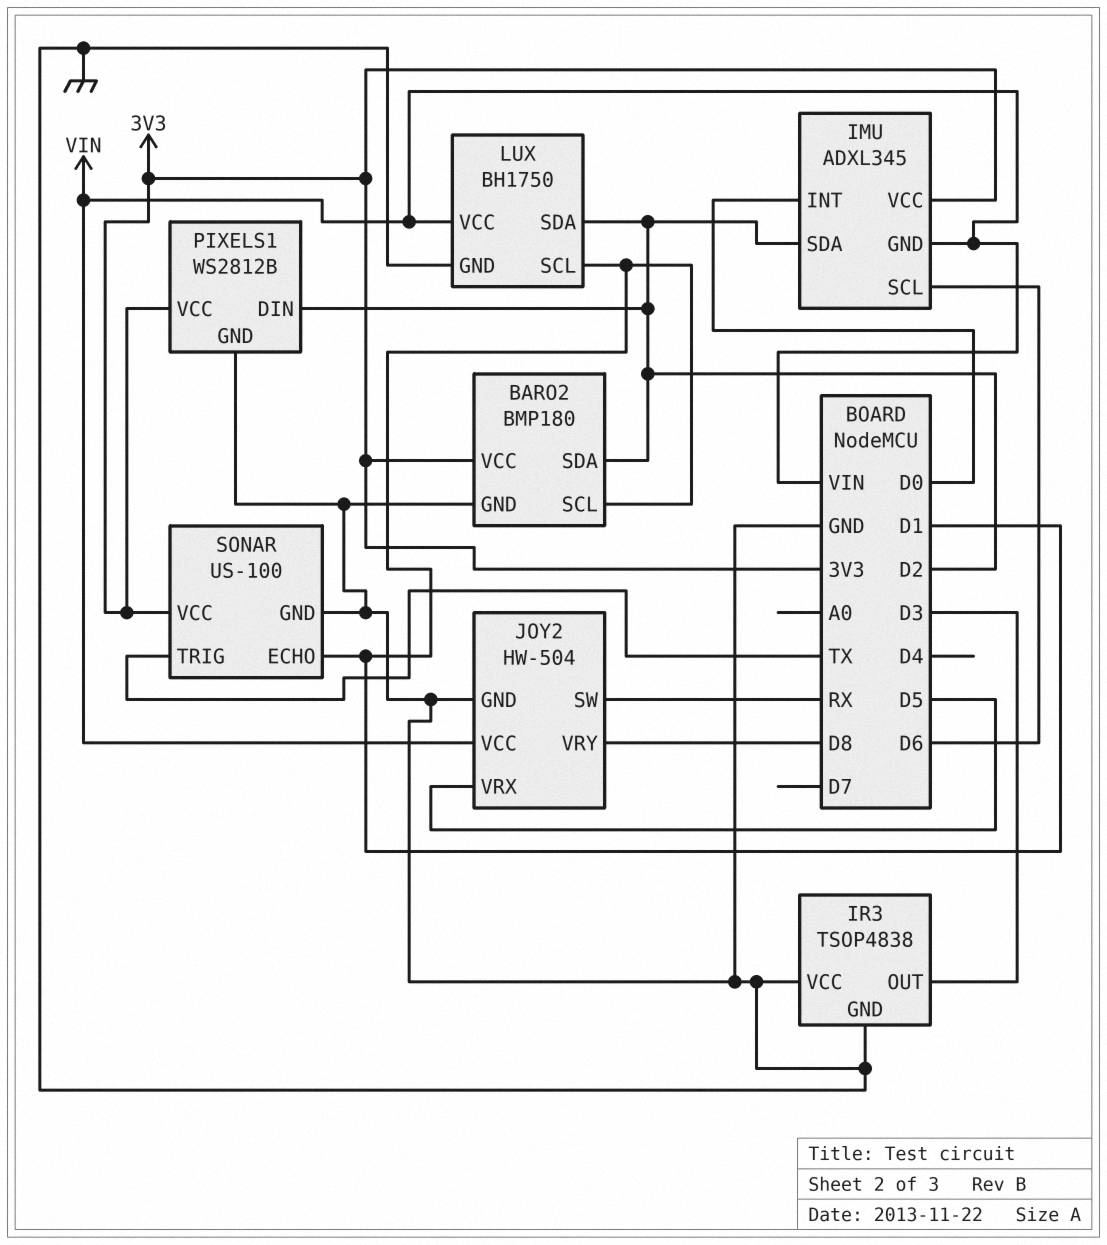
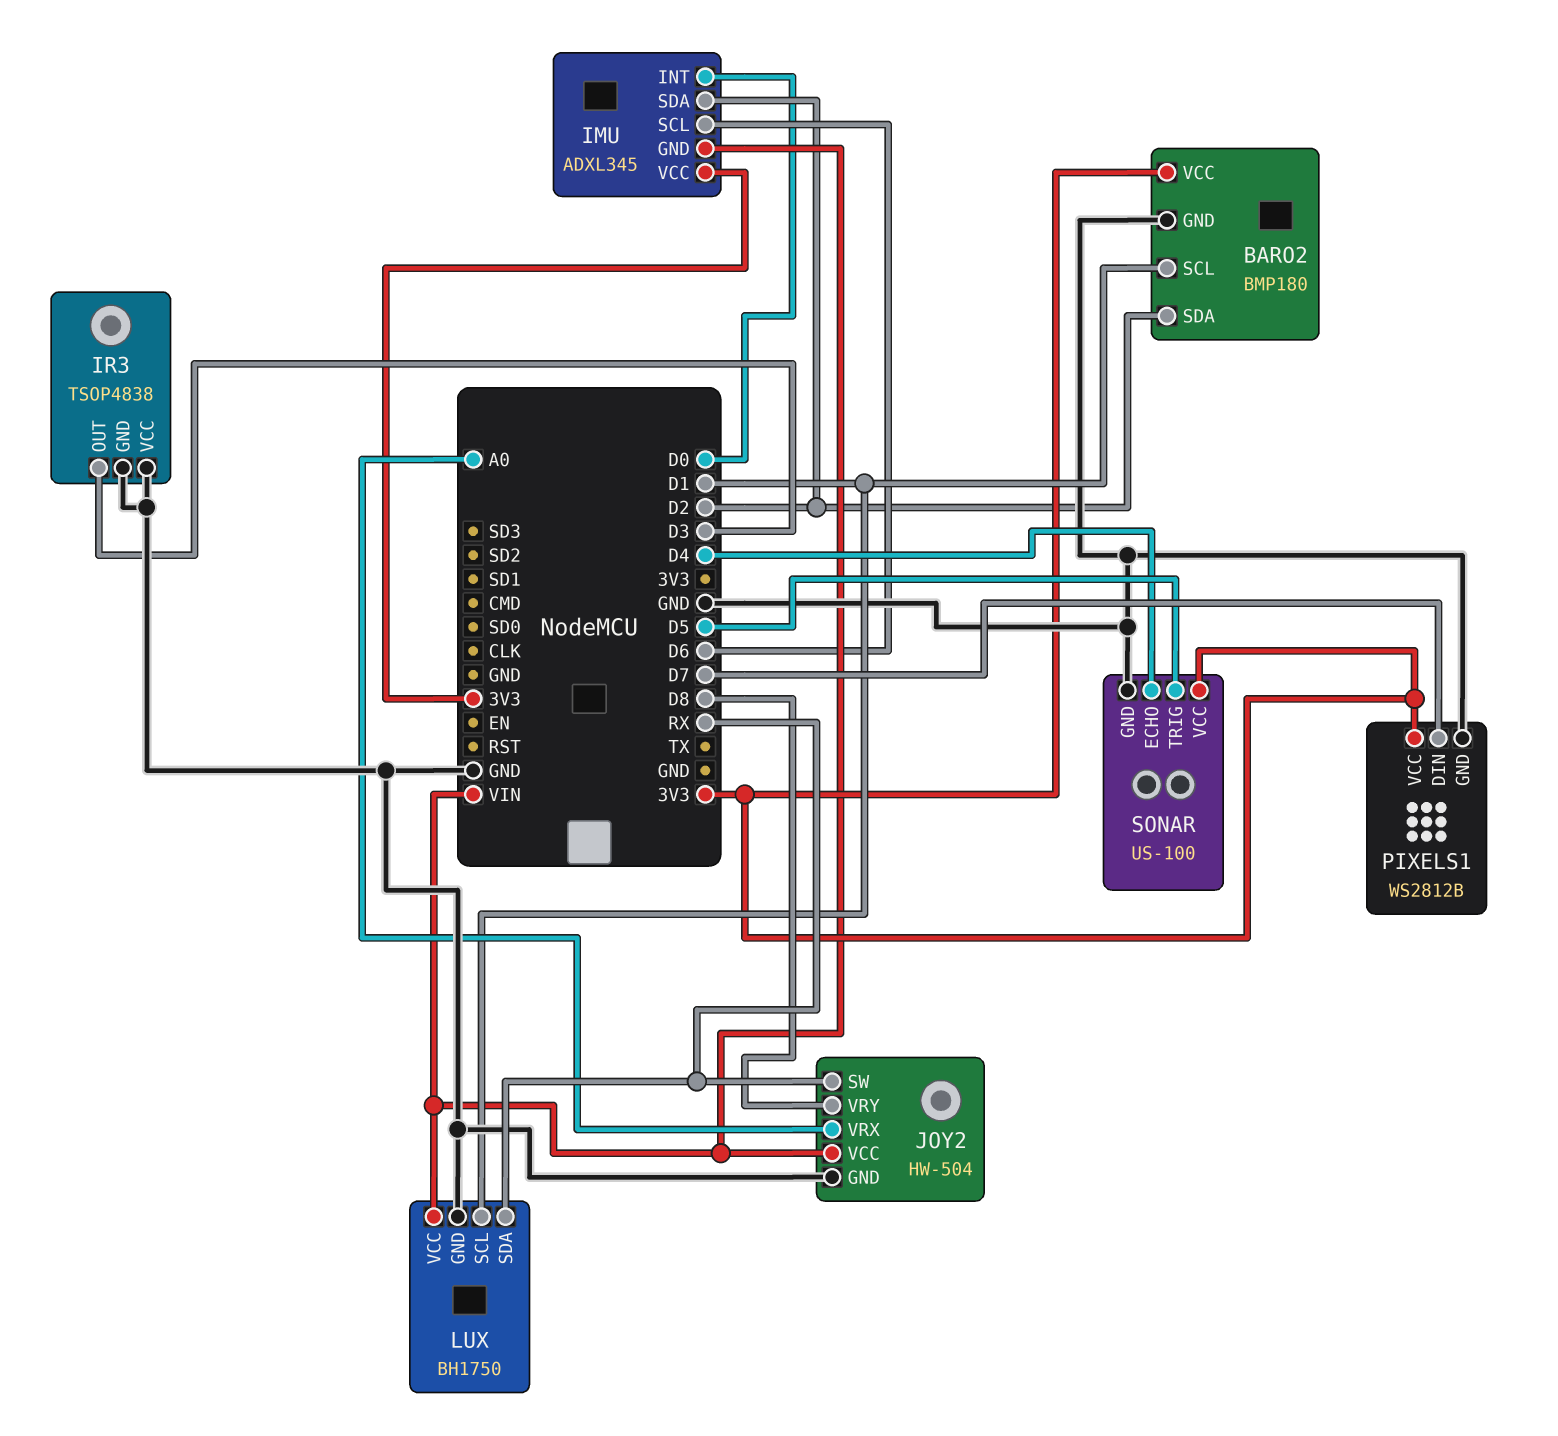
JOY2 pin VRX: D5 -> A0
LUX pin SDA: D2 -> RX
PIXELS1 pin DIN: D2 -> D7
SONAR pin ECHO: D1 -> D4
SONAR pin TRIG: TX -> D5

